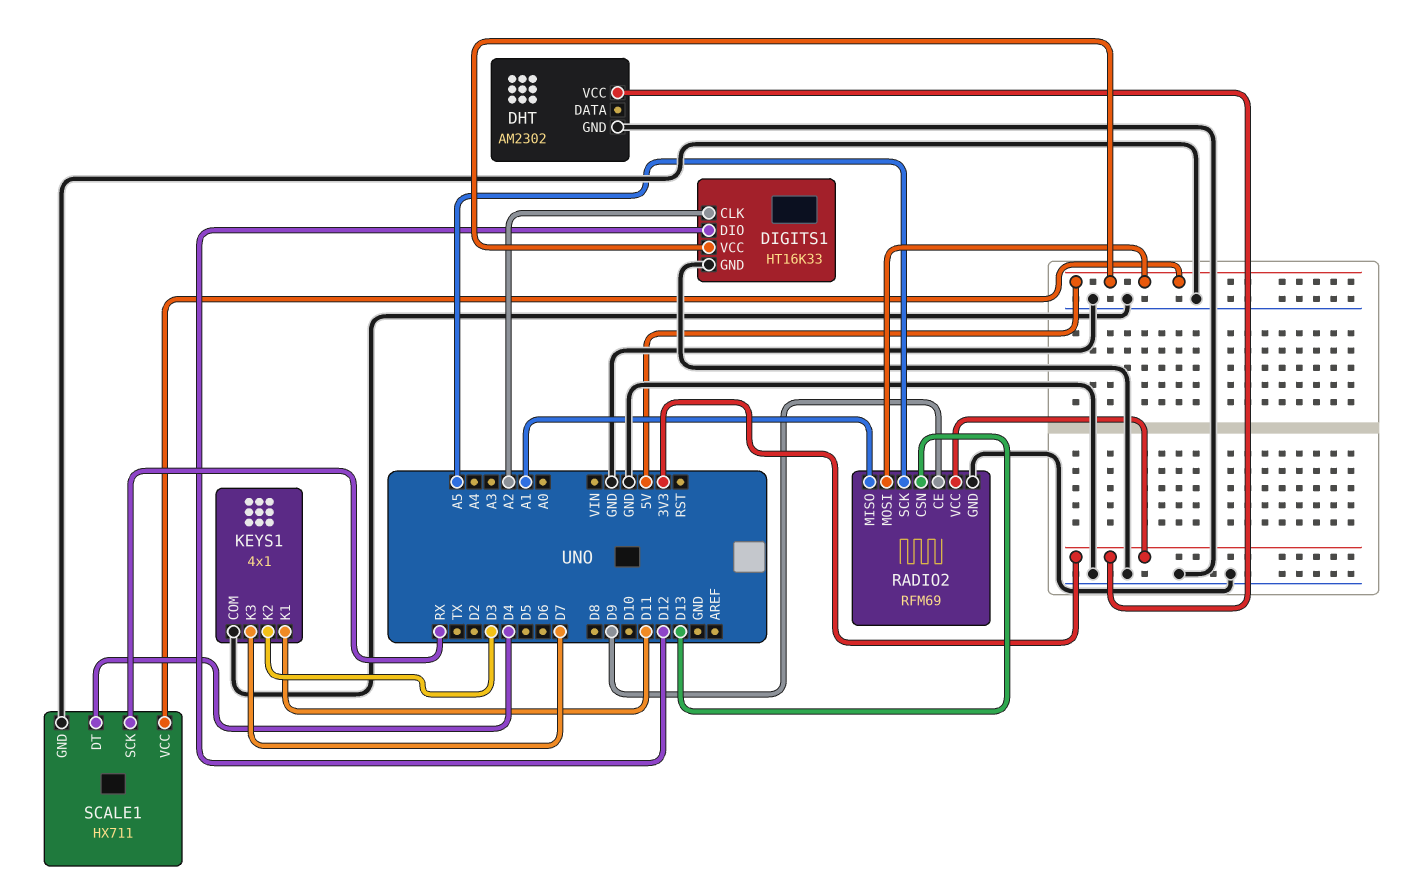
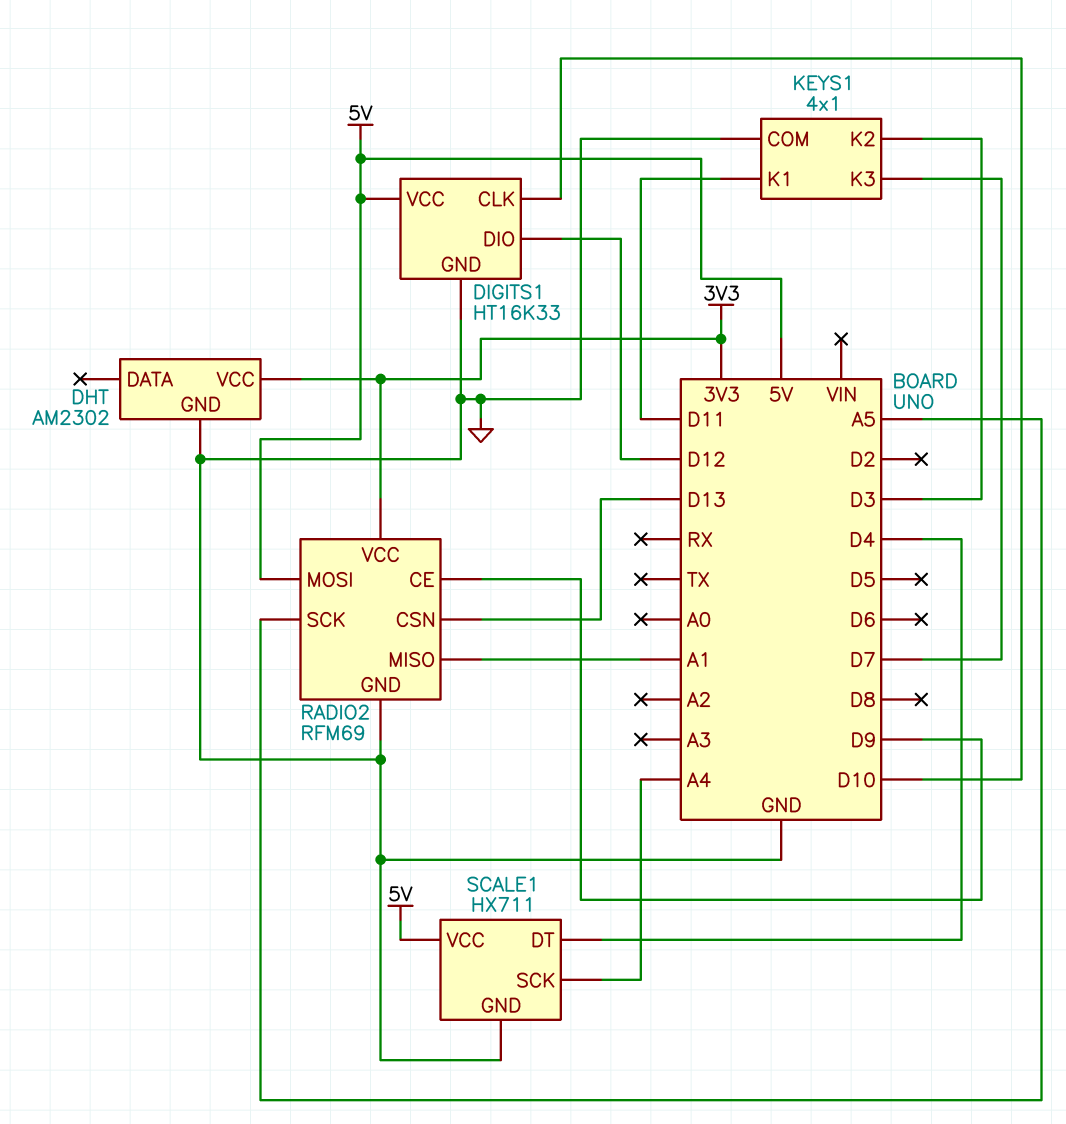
DIGITS1 pin CLK: A2 -> D10
SCALE1 pin SCK: RX -> A4

